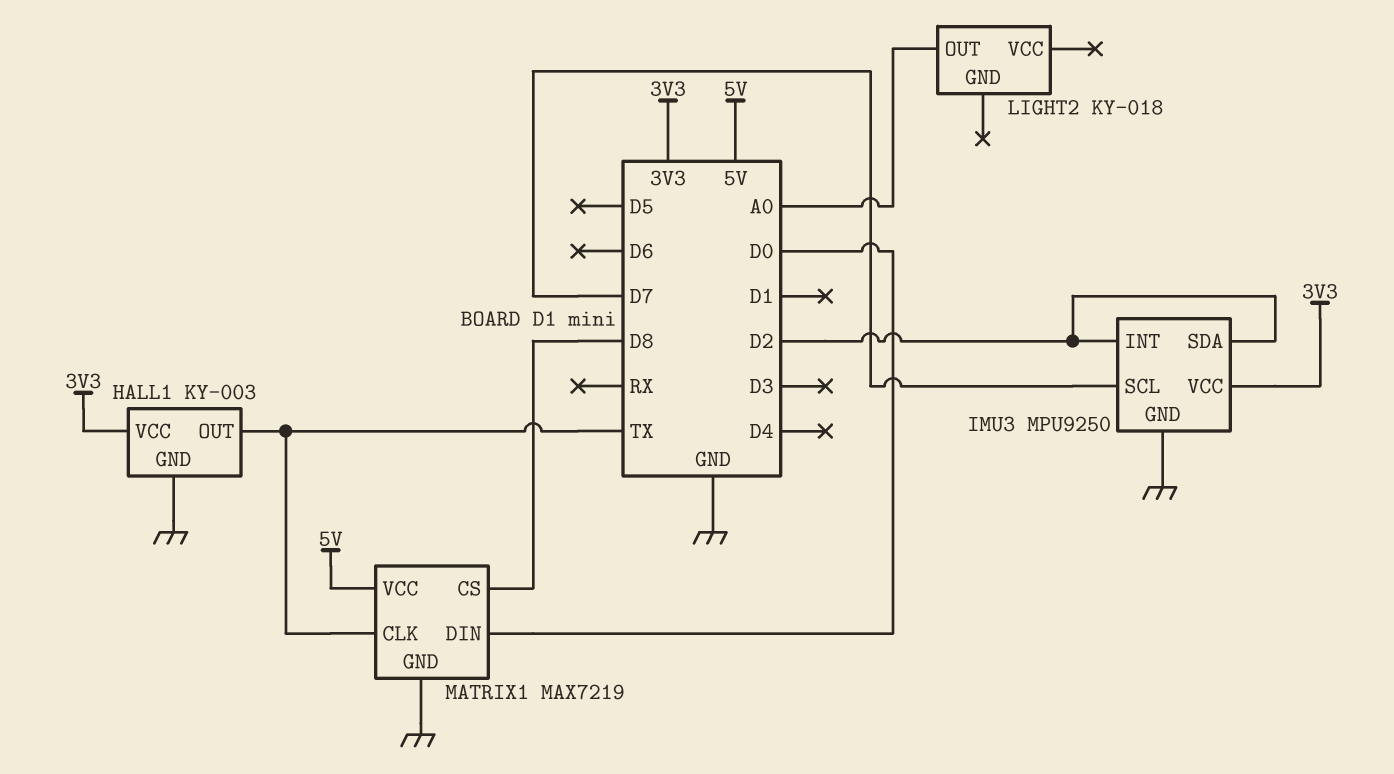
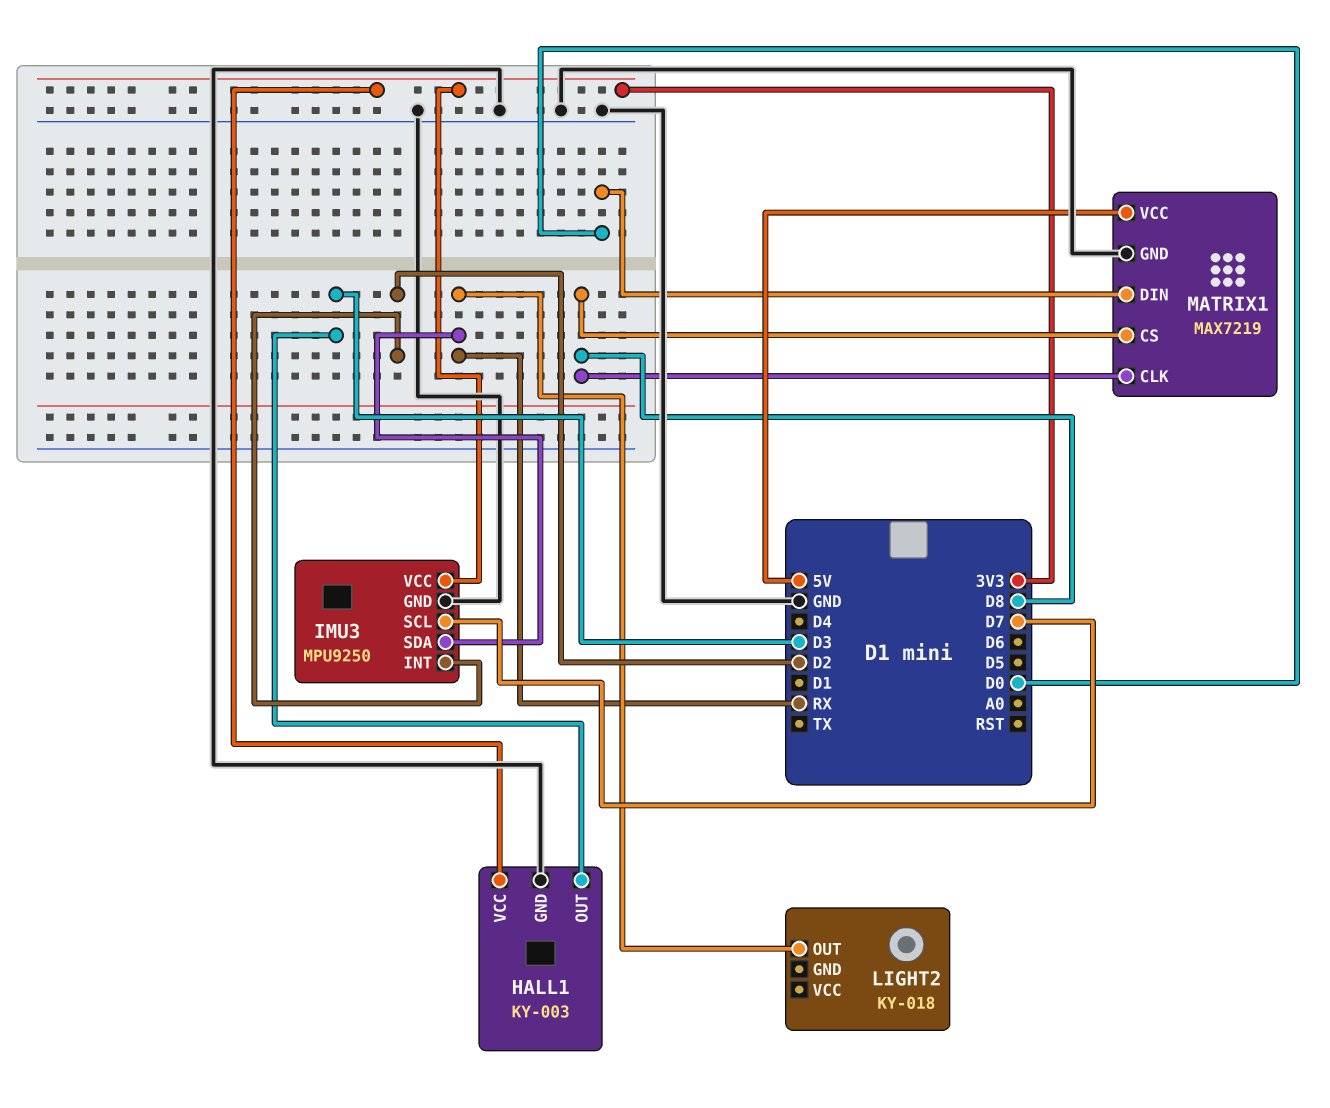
HALL1 pin OUT: TX -> D3
IMU3 pin SDA: D2 -> RX
LIGHT2 pin OUT: A0 -> RX
MATRIX1 pin CLK: TX -> D8

